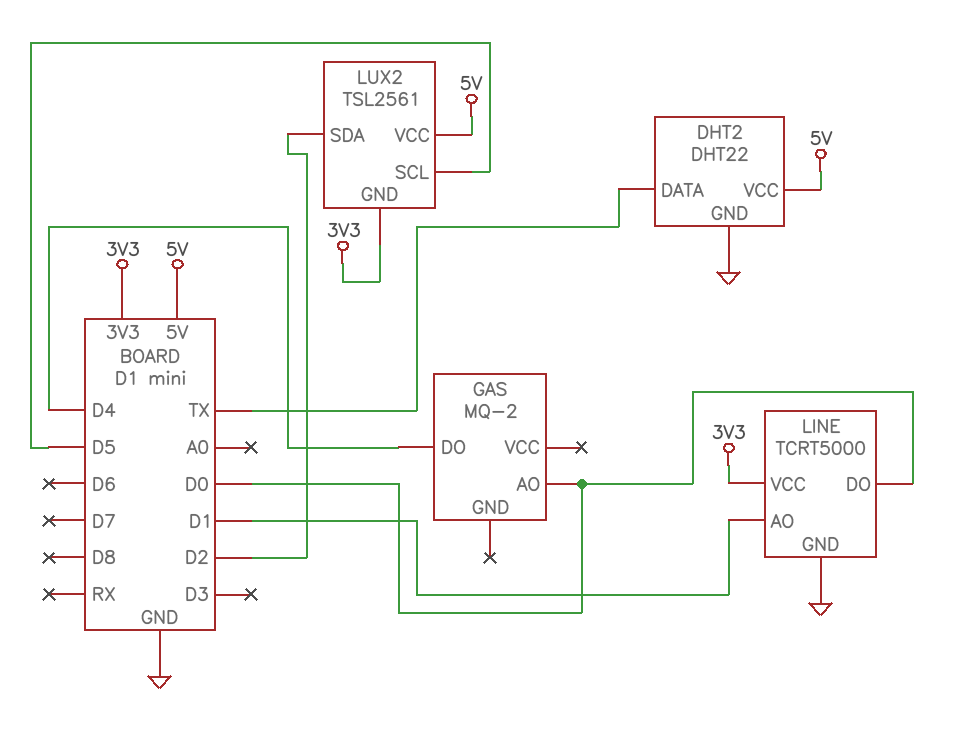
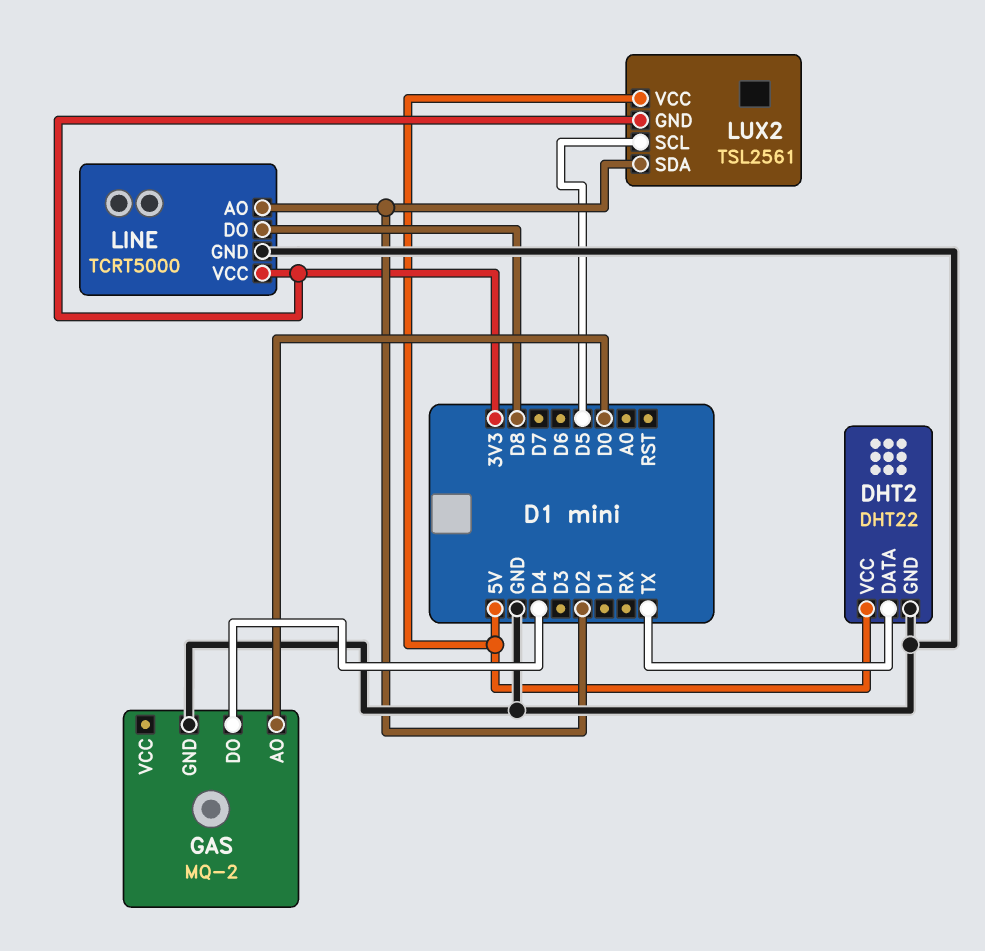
GAS pin GND: none -> GND
LINE pin AO: D1 -> D2
LINE pin DO: D0 -> D8

